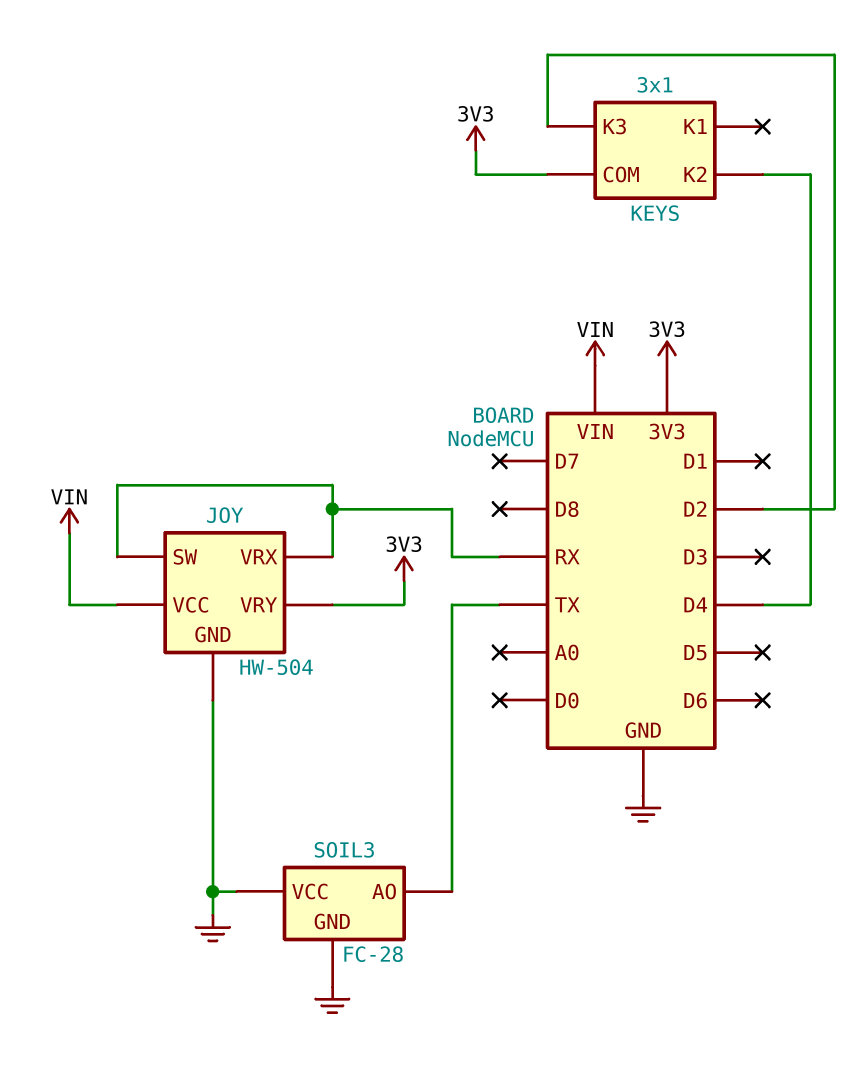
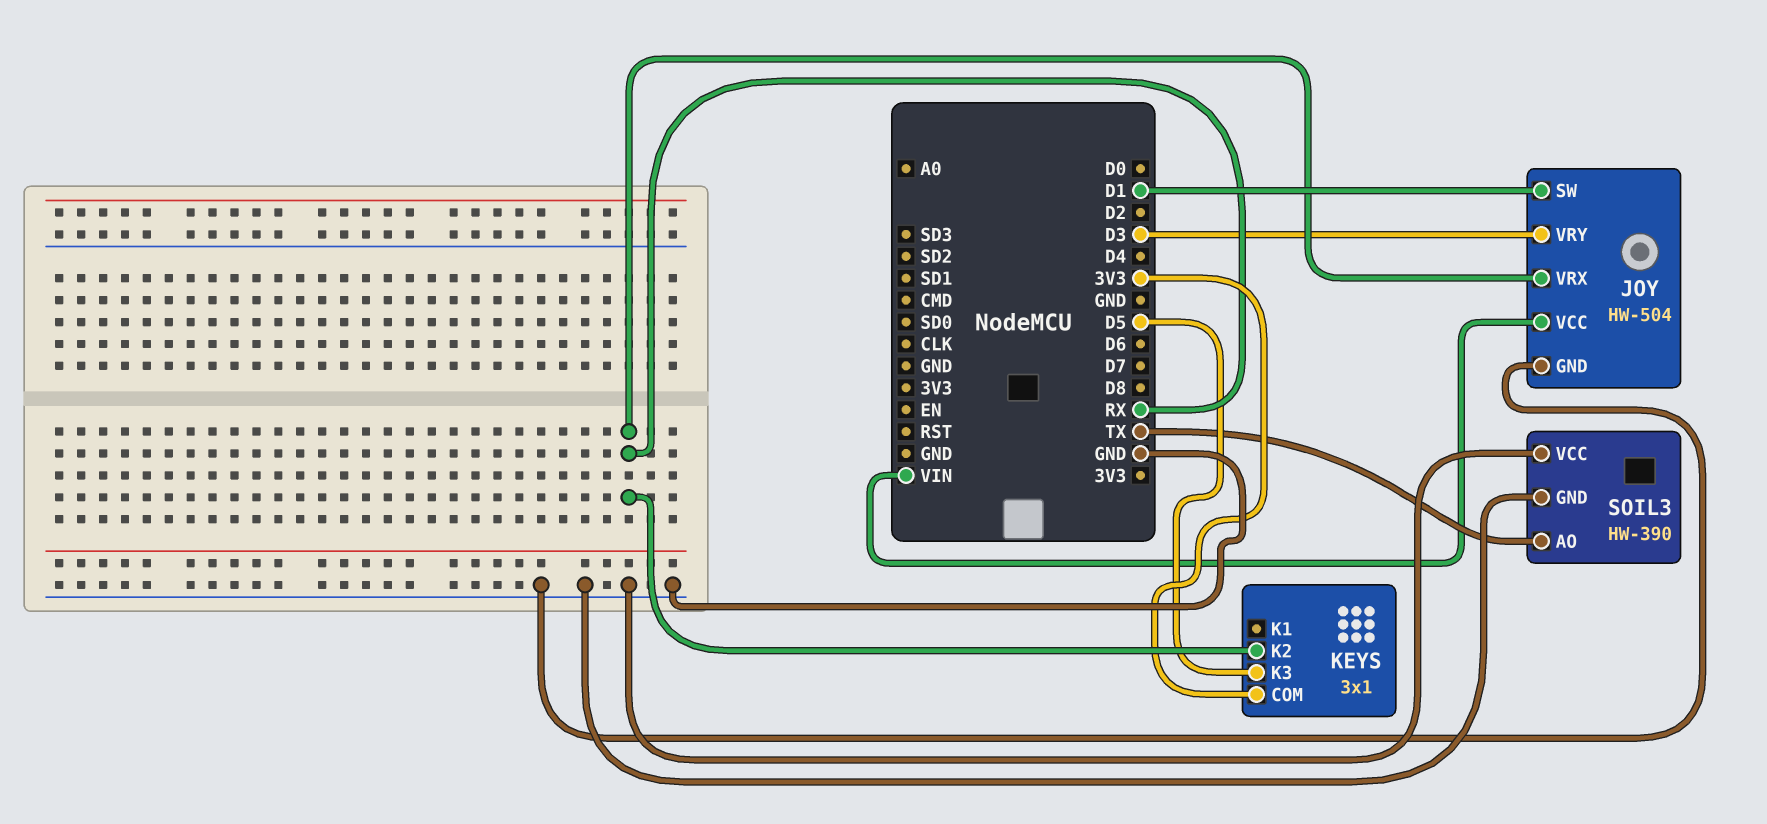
JOY pin SW: RX -> D1
JOY pin VRY: 3V3 -> D3
KEYS pin K2: D4 -> RX
KEYS pin K3: D2 -> D5
SOIL3: FC-28 -> HW-390

